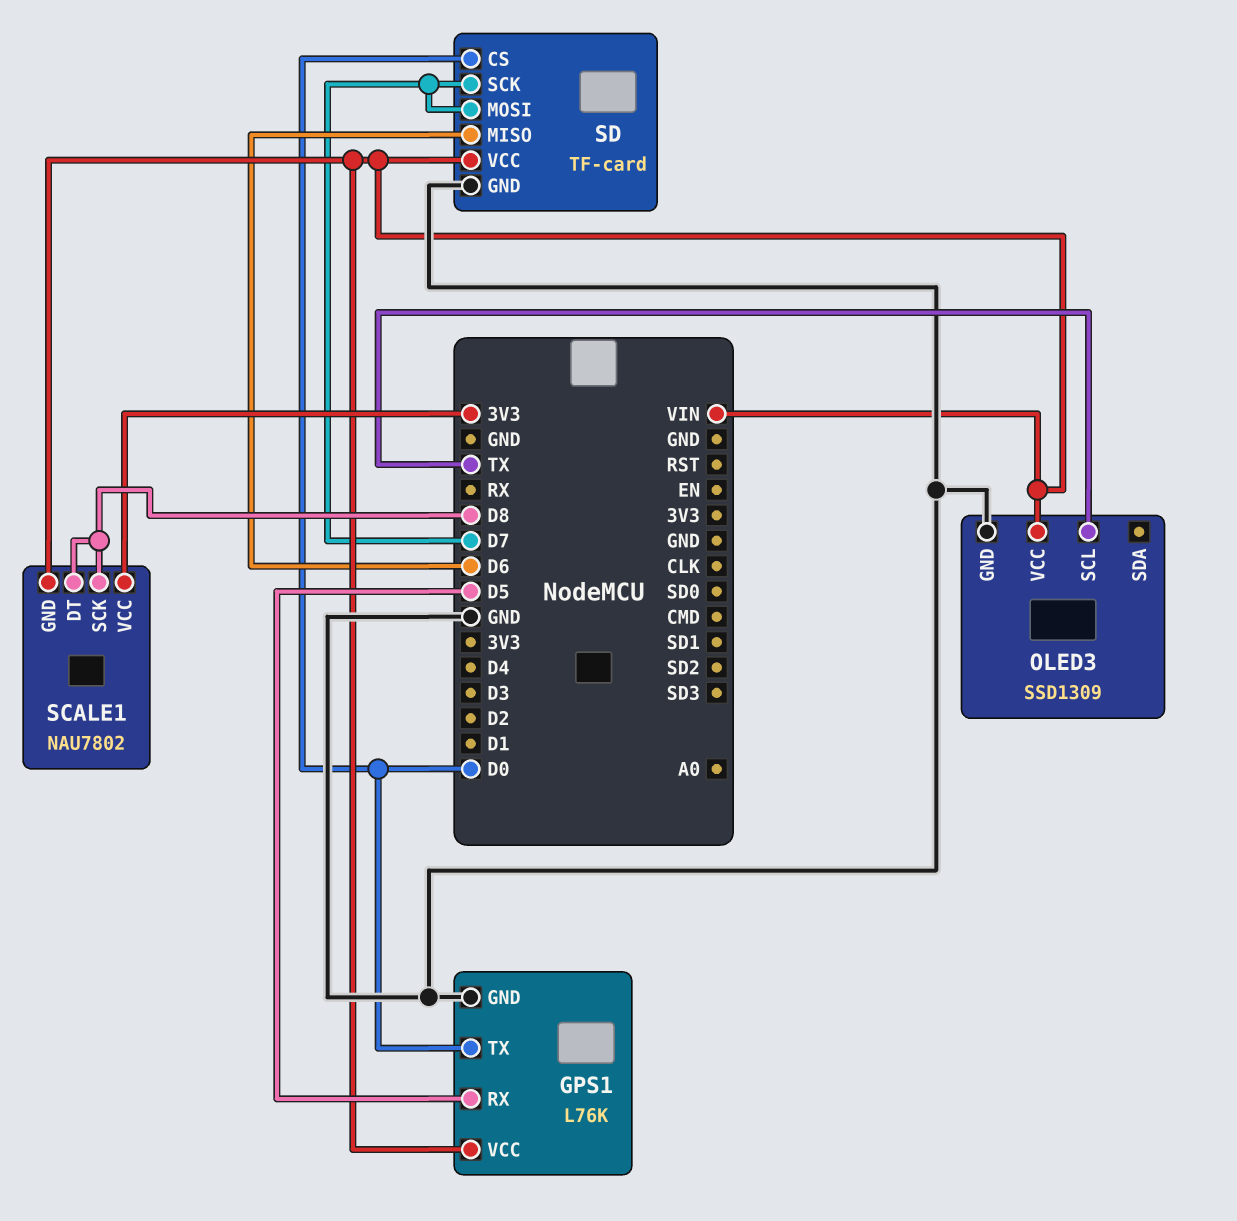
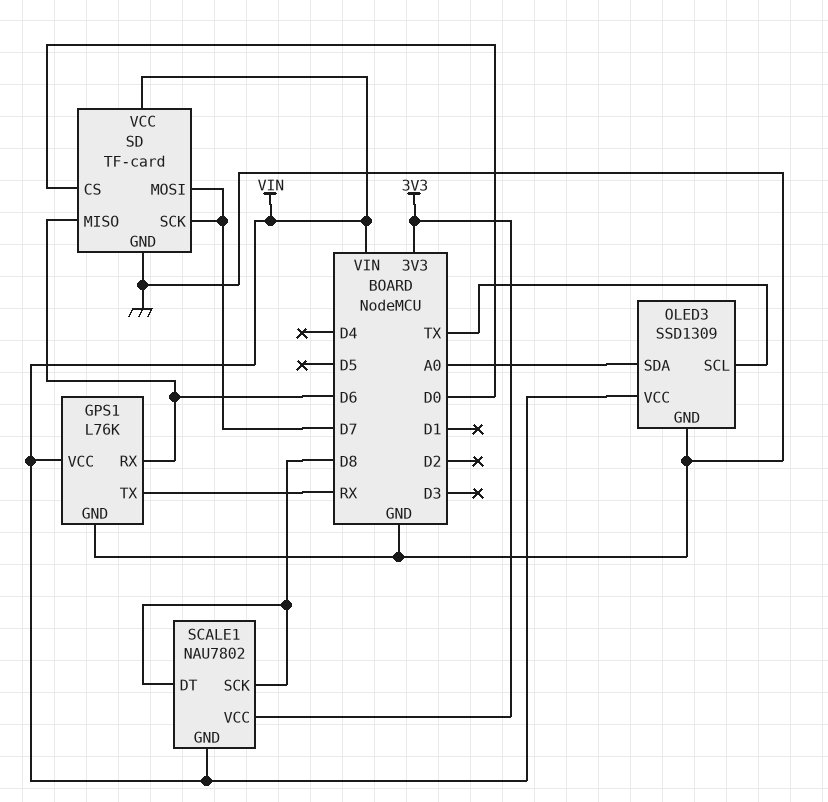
GPS1 pin RX: D5 -> D6
GPS1 pin TX: D0 -> RX
OLED3 pin SDA: none -> A0

